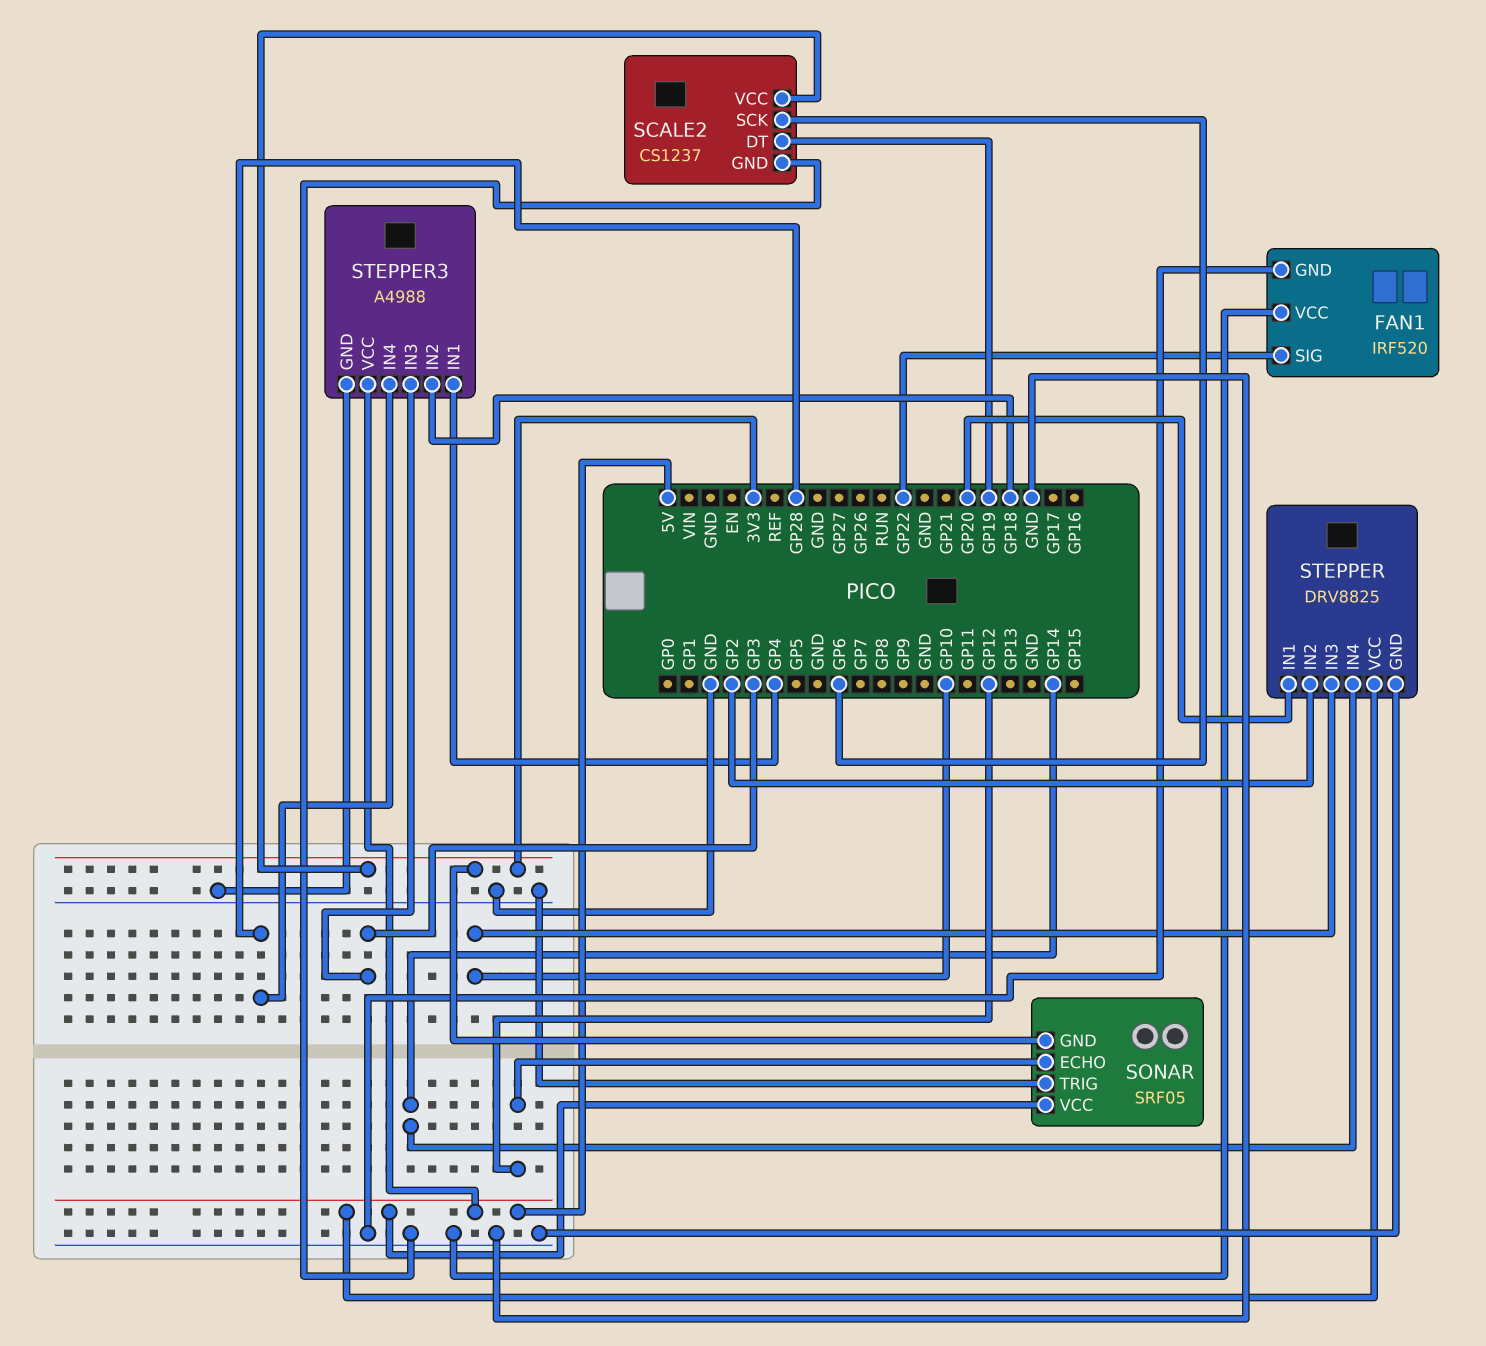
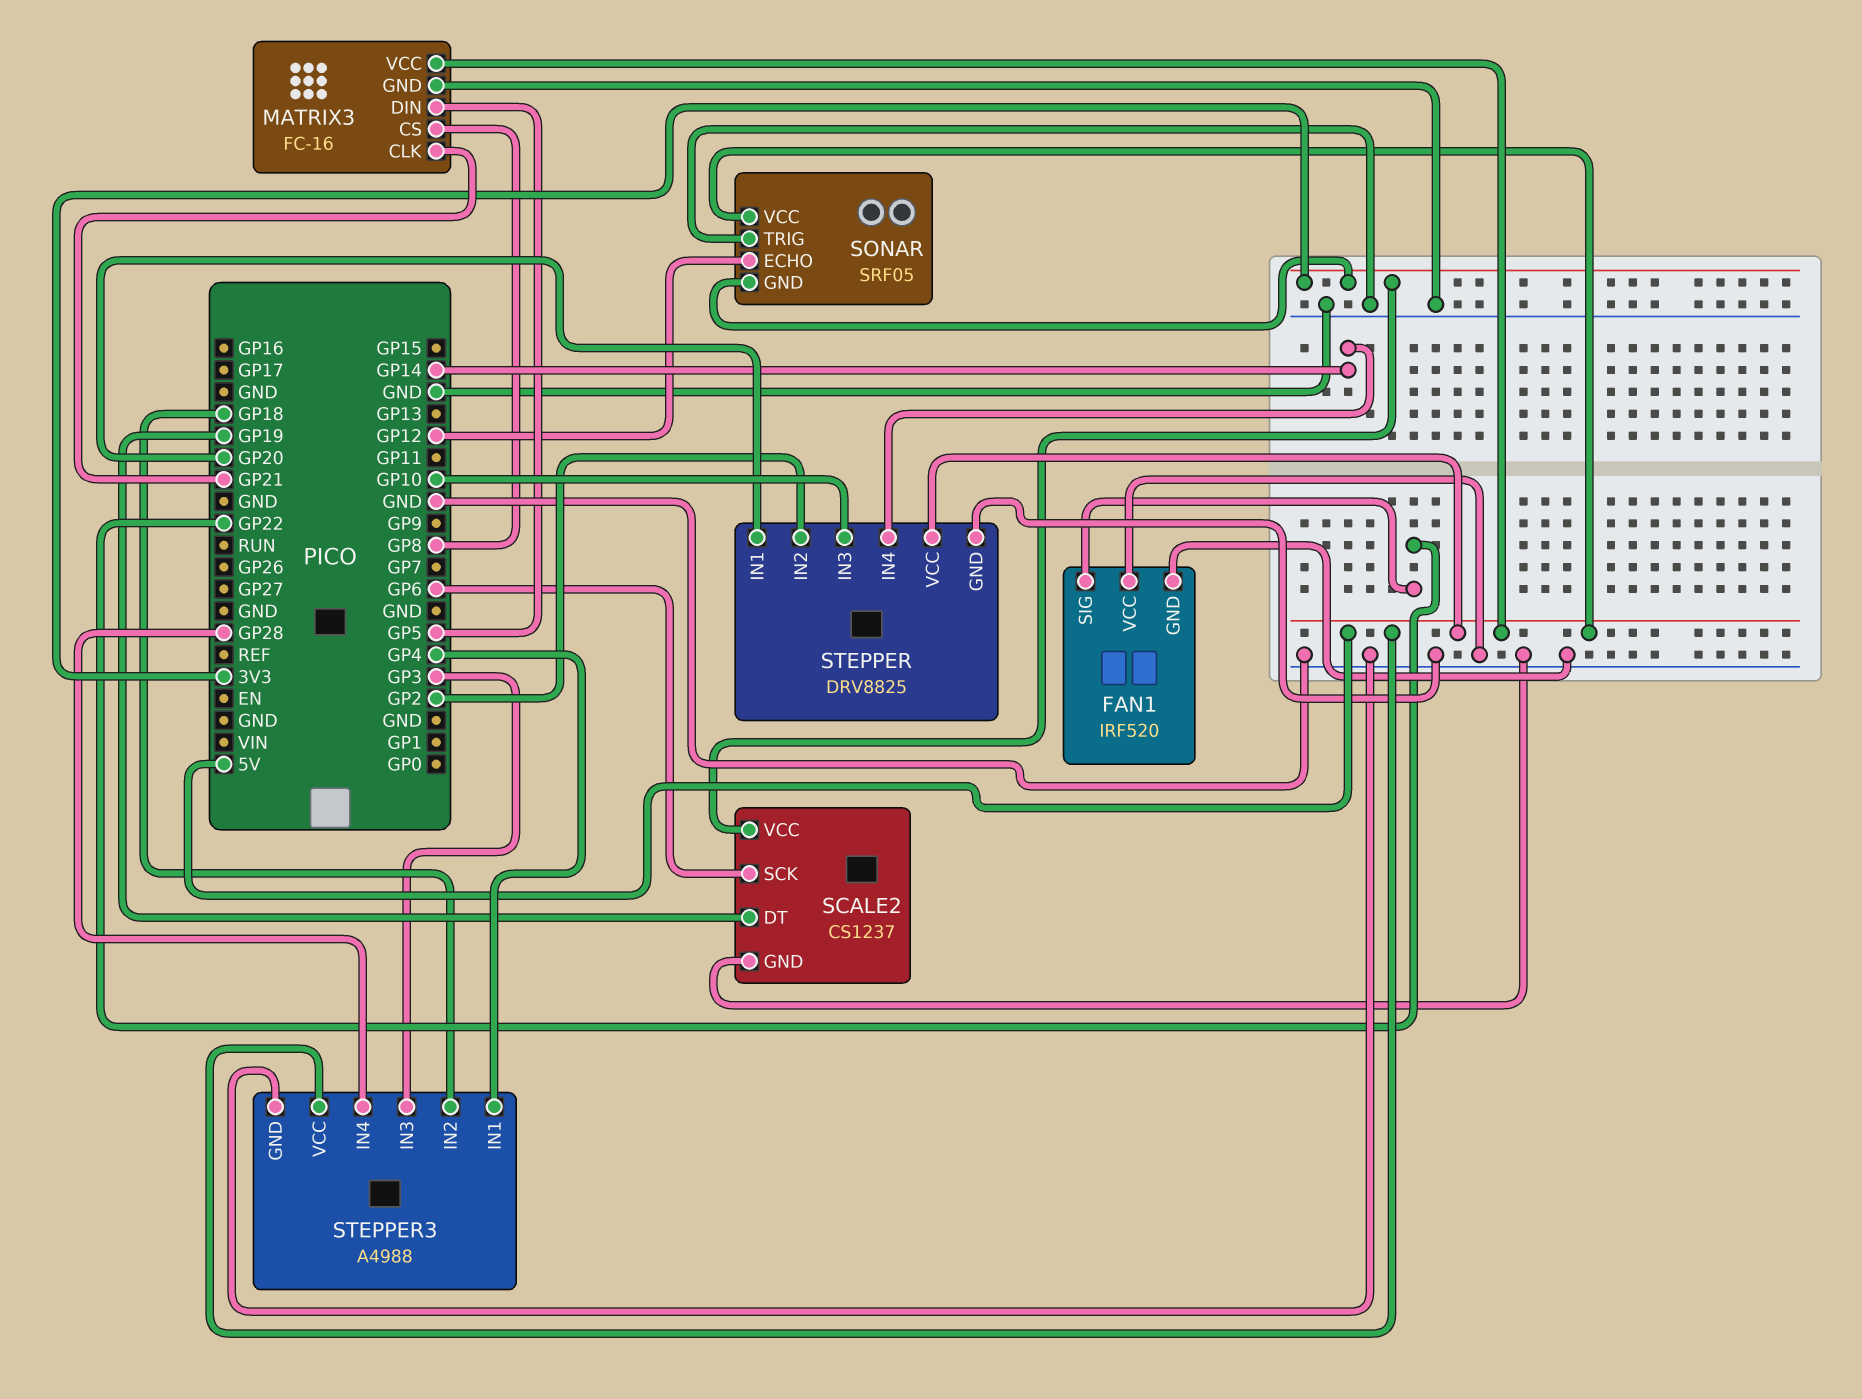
MATRIX3: none -> FC-16
MATRIX3 pin CLK: none -> GP21
MATRIX3 pin CS: none -> GP8
MATRIX3 pin DIN: none -> GP5
MATRIX3 pin GND: none -> GND
MATRIX3 pin VCC: none -> 5V

